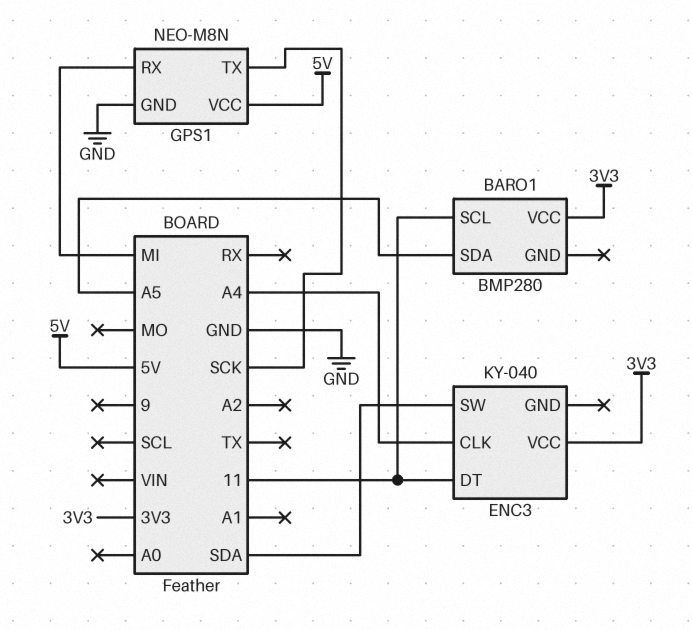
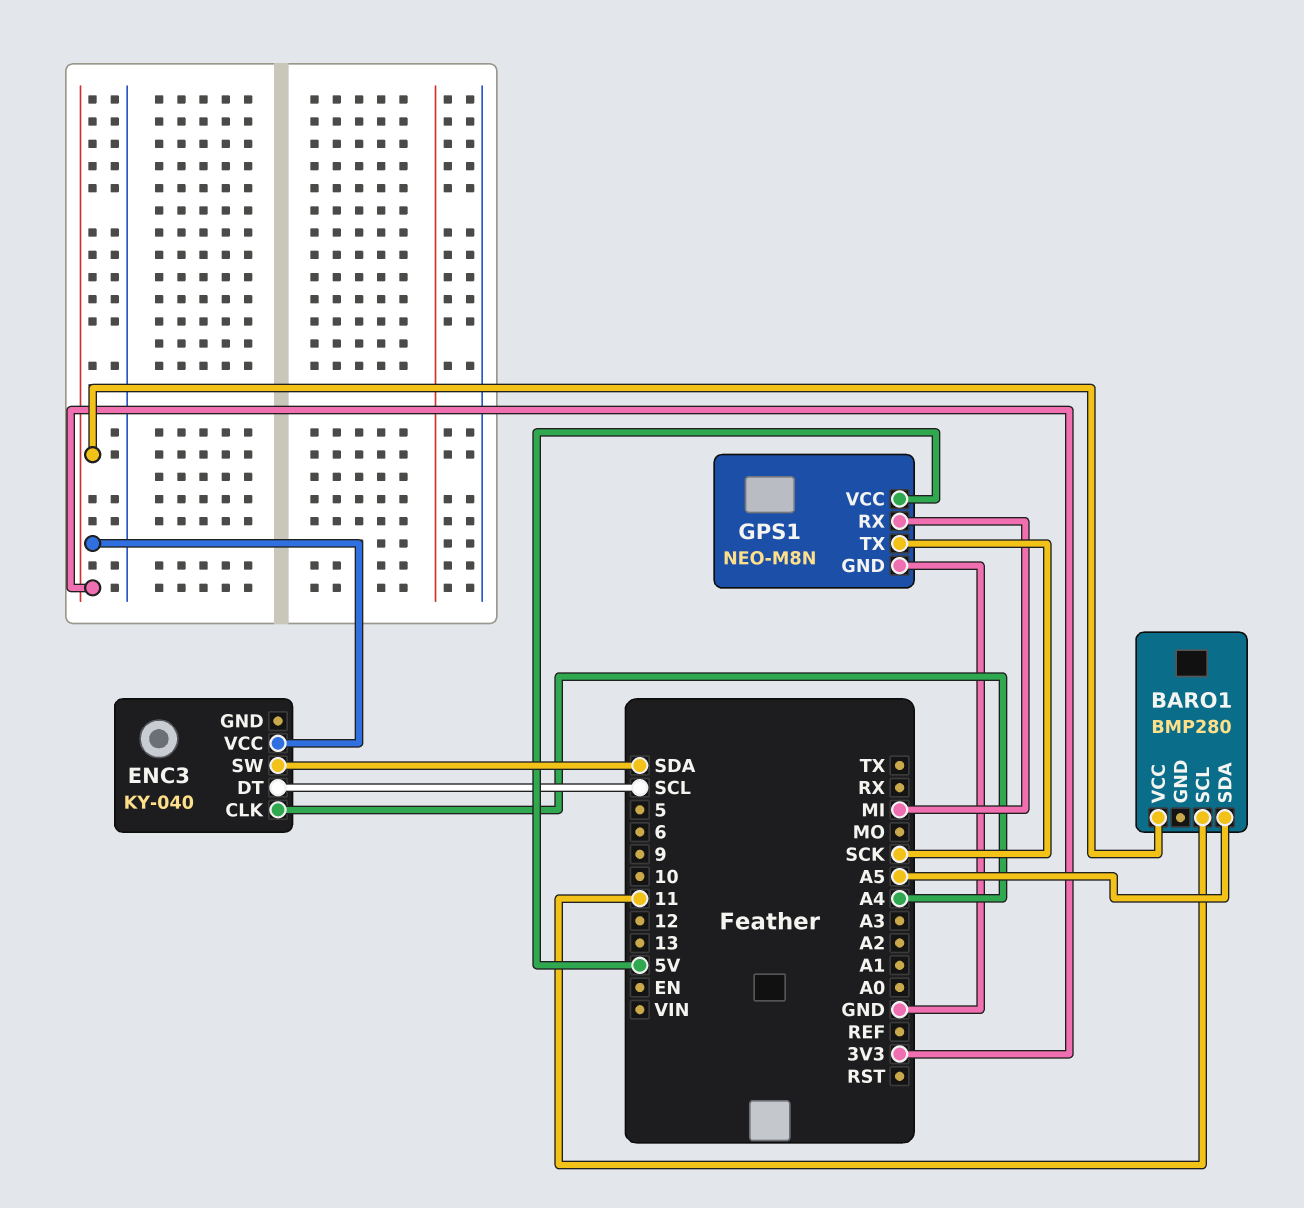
ENC3 pin DT: 11 -> SCL

